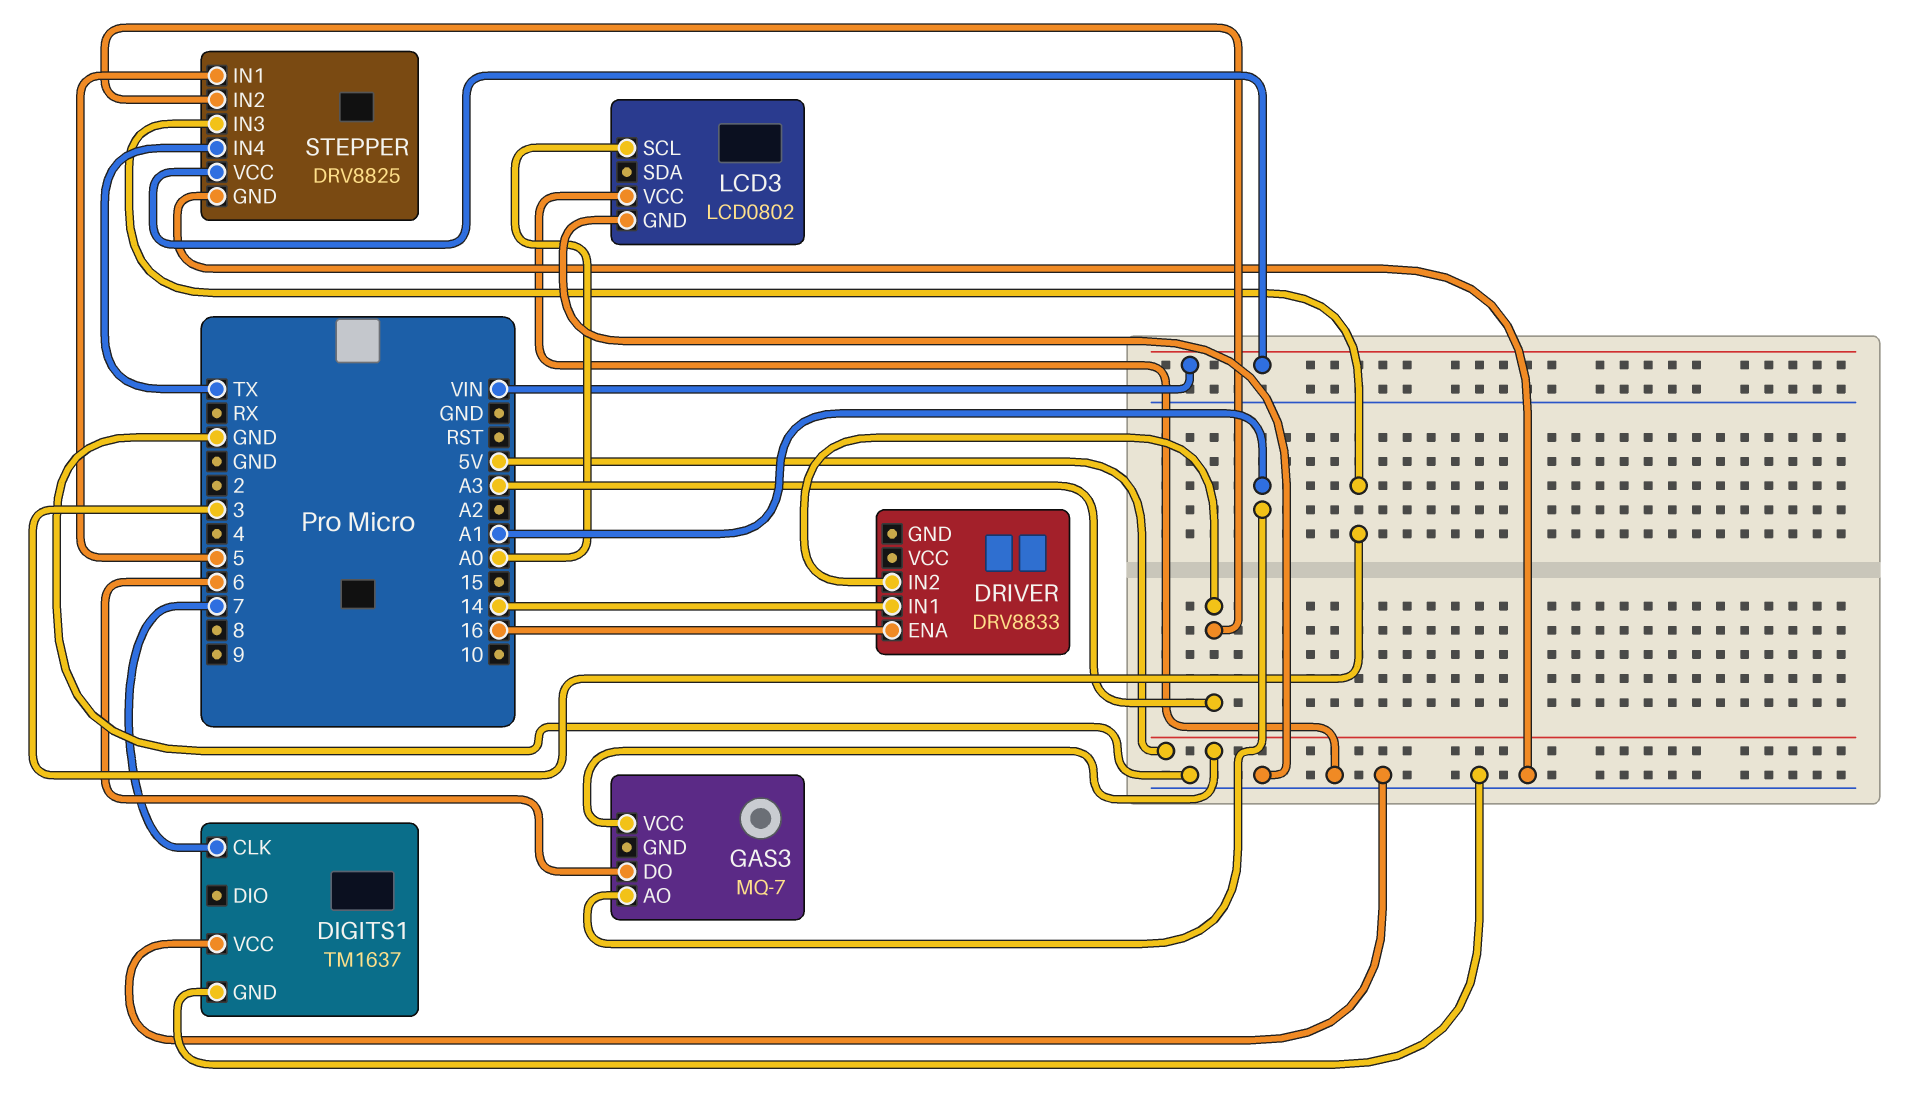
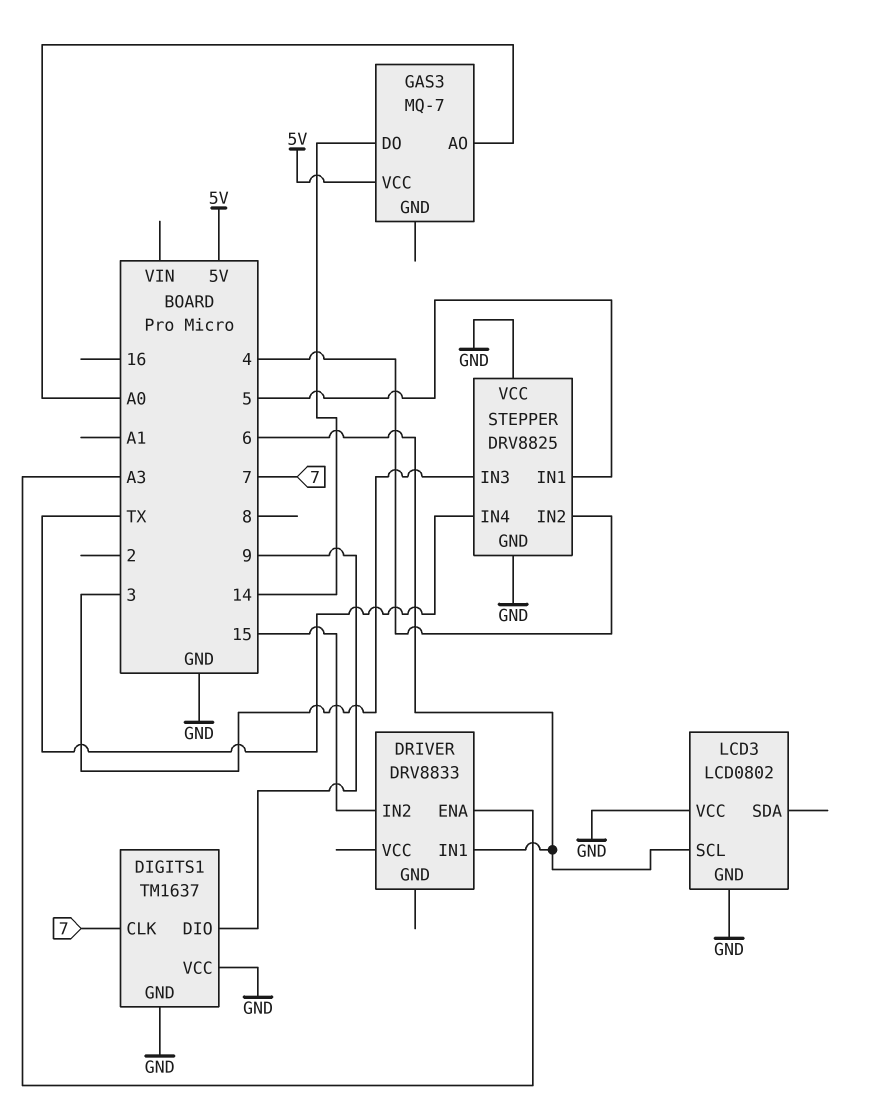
DIGITS1 pin DIO: none -> 9
DRIVER pin ENA: 16 -> A3
DRIVER pin IN1: 14 -> 6
DRIVER pin IN2: A3 -> 15
GAS3 pin AO: A1 -> A0
GAS3 pin DO: 6 -> 14
LCD3 pin SCL: A0 -> 6
STEPPER pin IN2: A3 -> 4
STEPPER pin VCC: VIN -> GND

